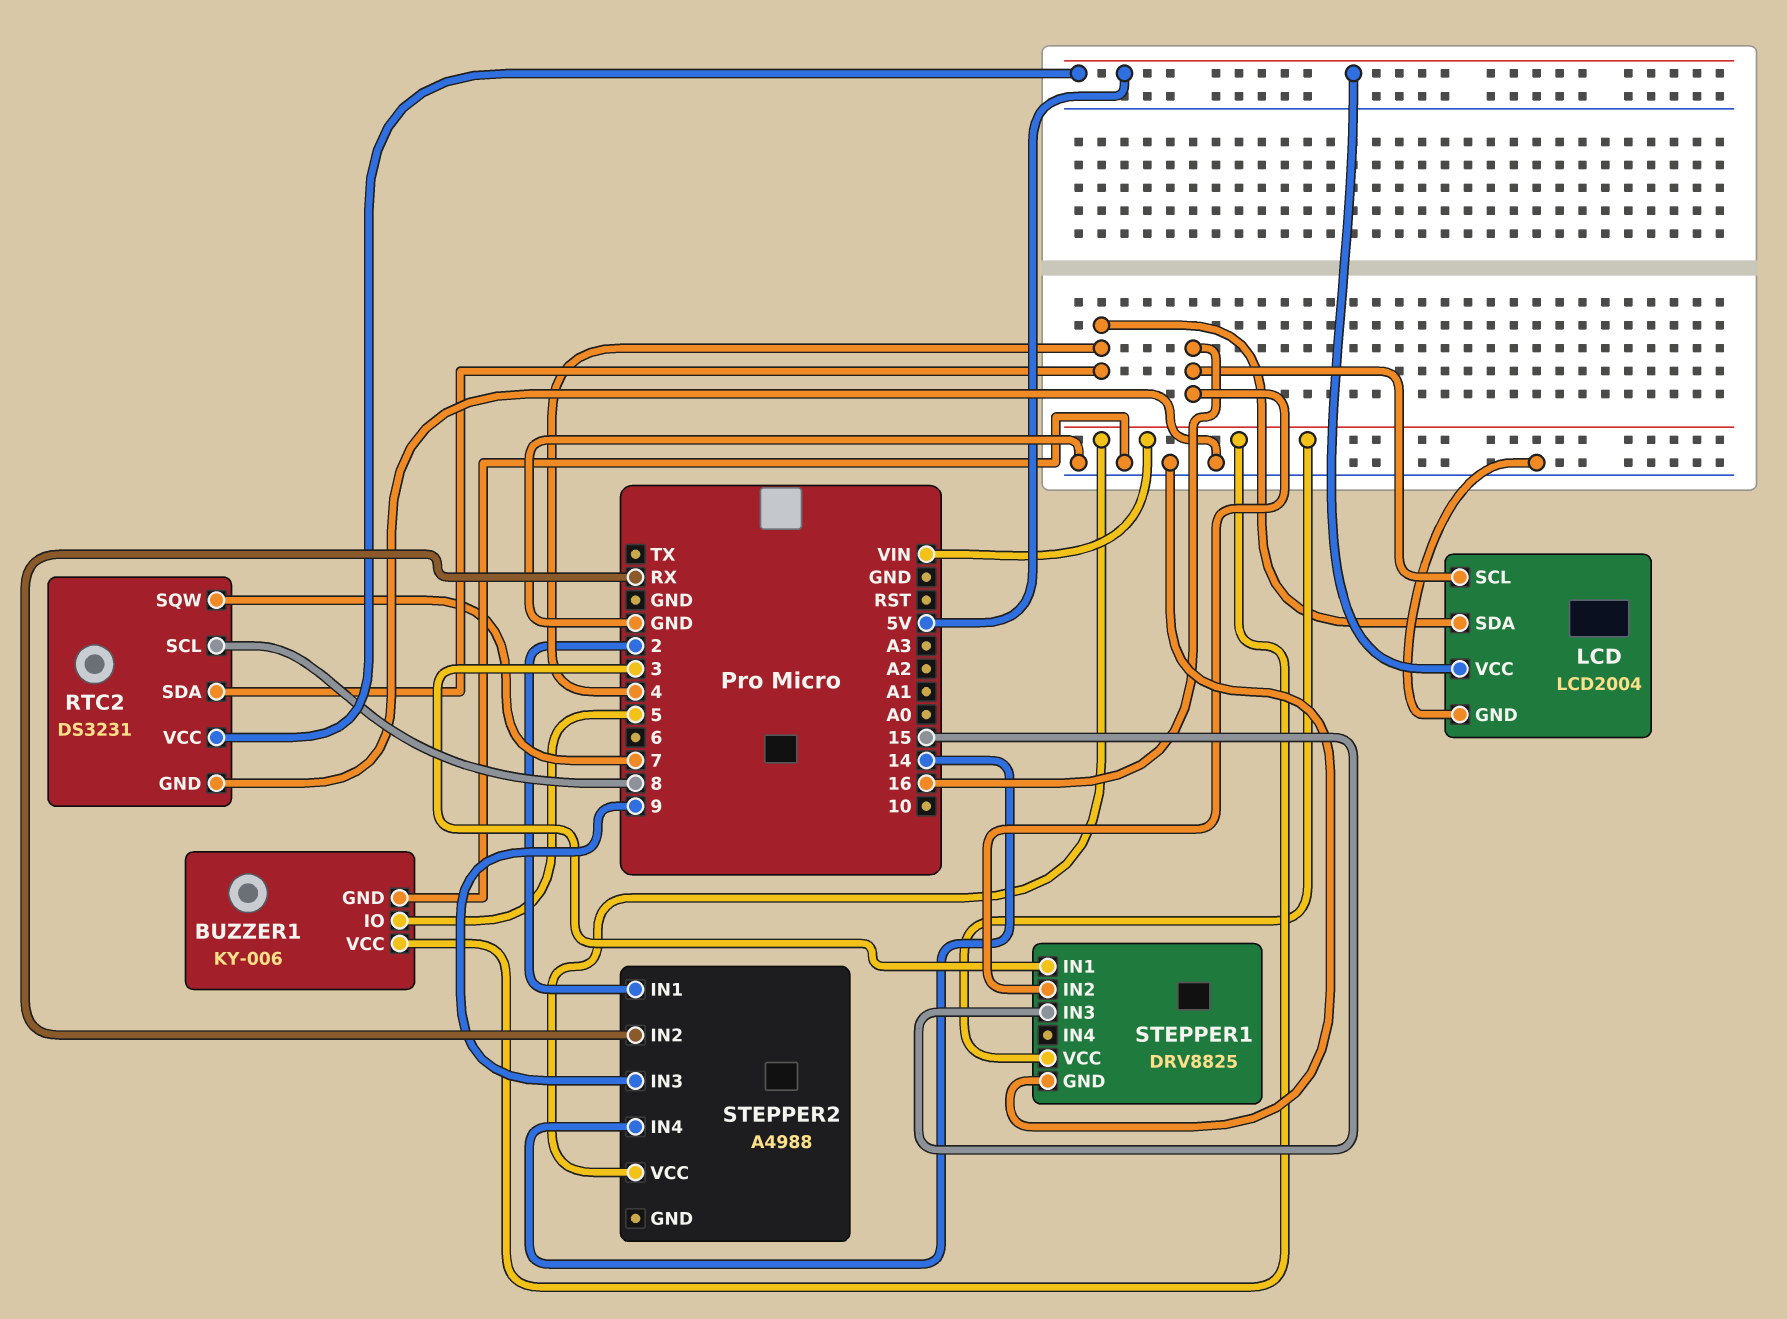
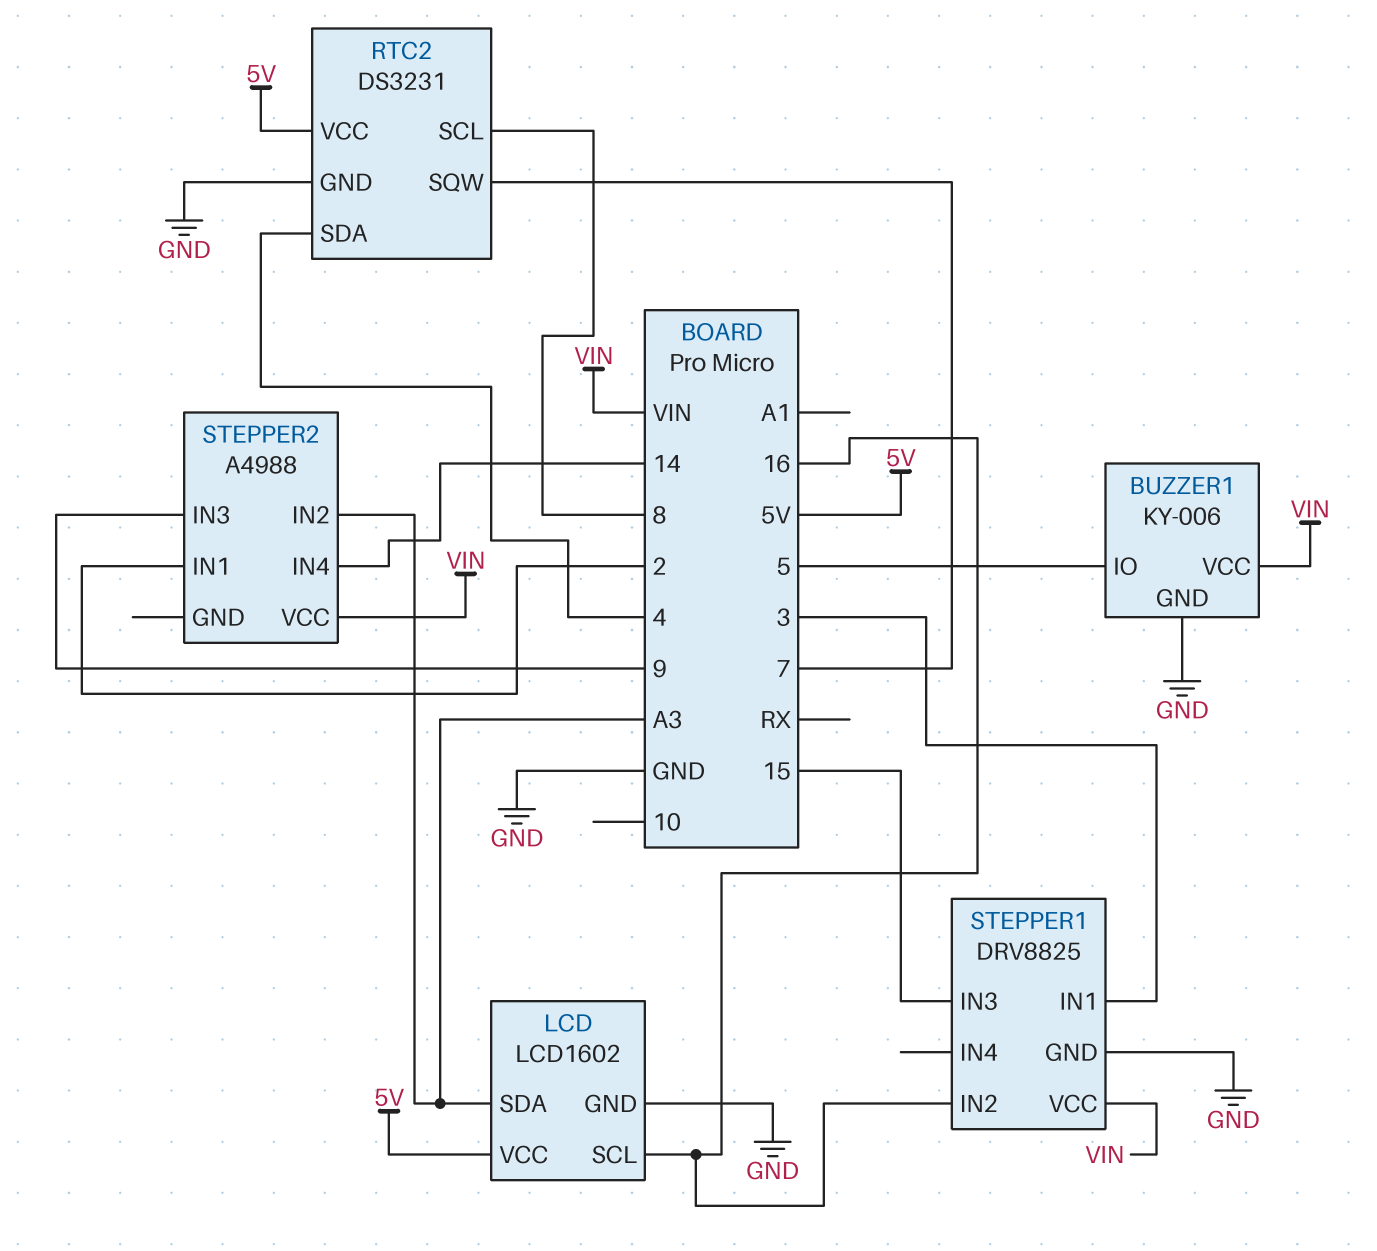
LCD: LCD2004 -> LCD1602
LCD pin SDA: 4 -> A3
STEPPER2 pin IN2: RX -> A3

